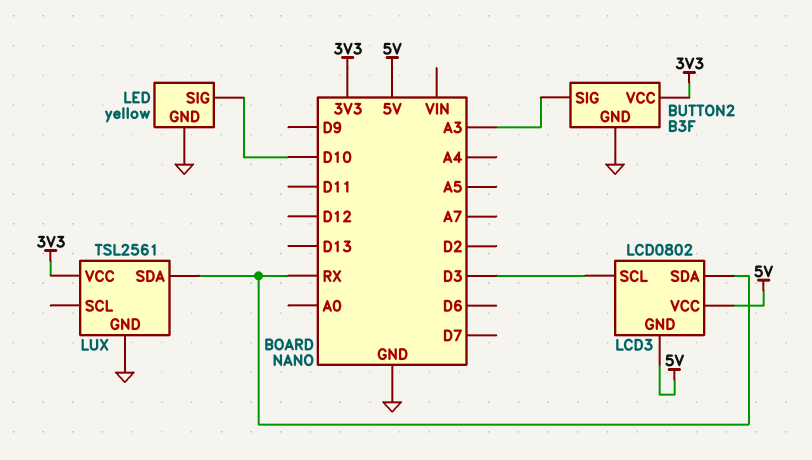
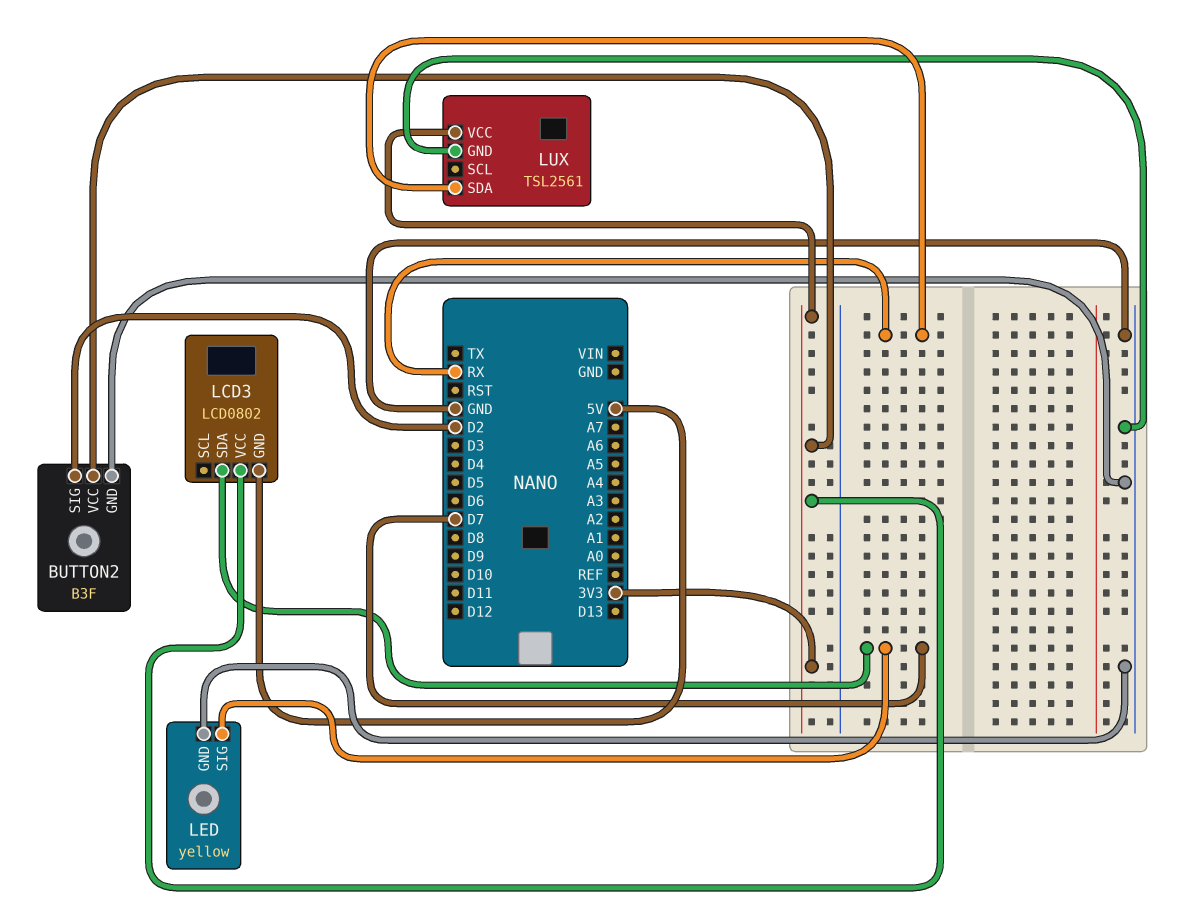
BUTTON2 pin SIG: A3 -> D2
LCD3 pin SCL: D3 -> none
LCD3 pin SDA: RX -> D7
LCD3 pin VCC: 5V -> 3V3
LED pin SIG: D10 -> D7

